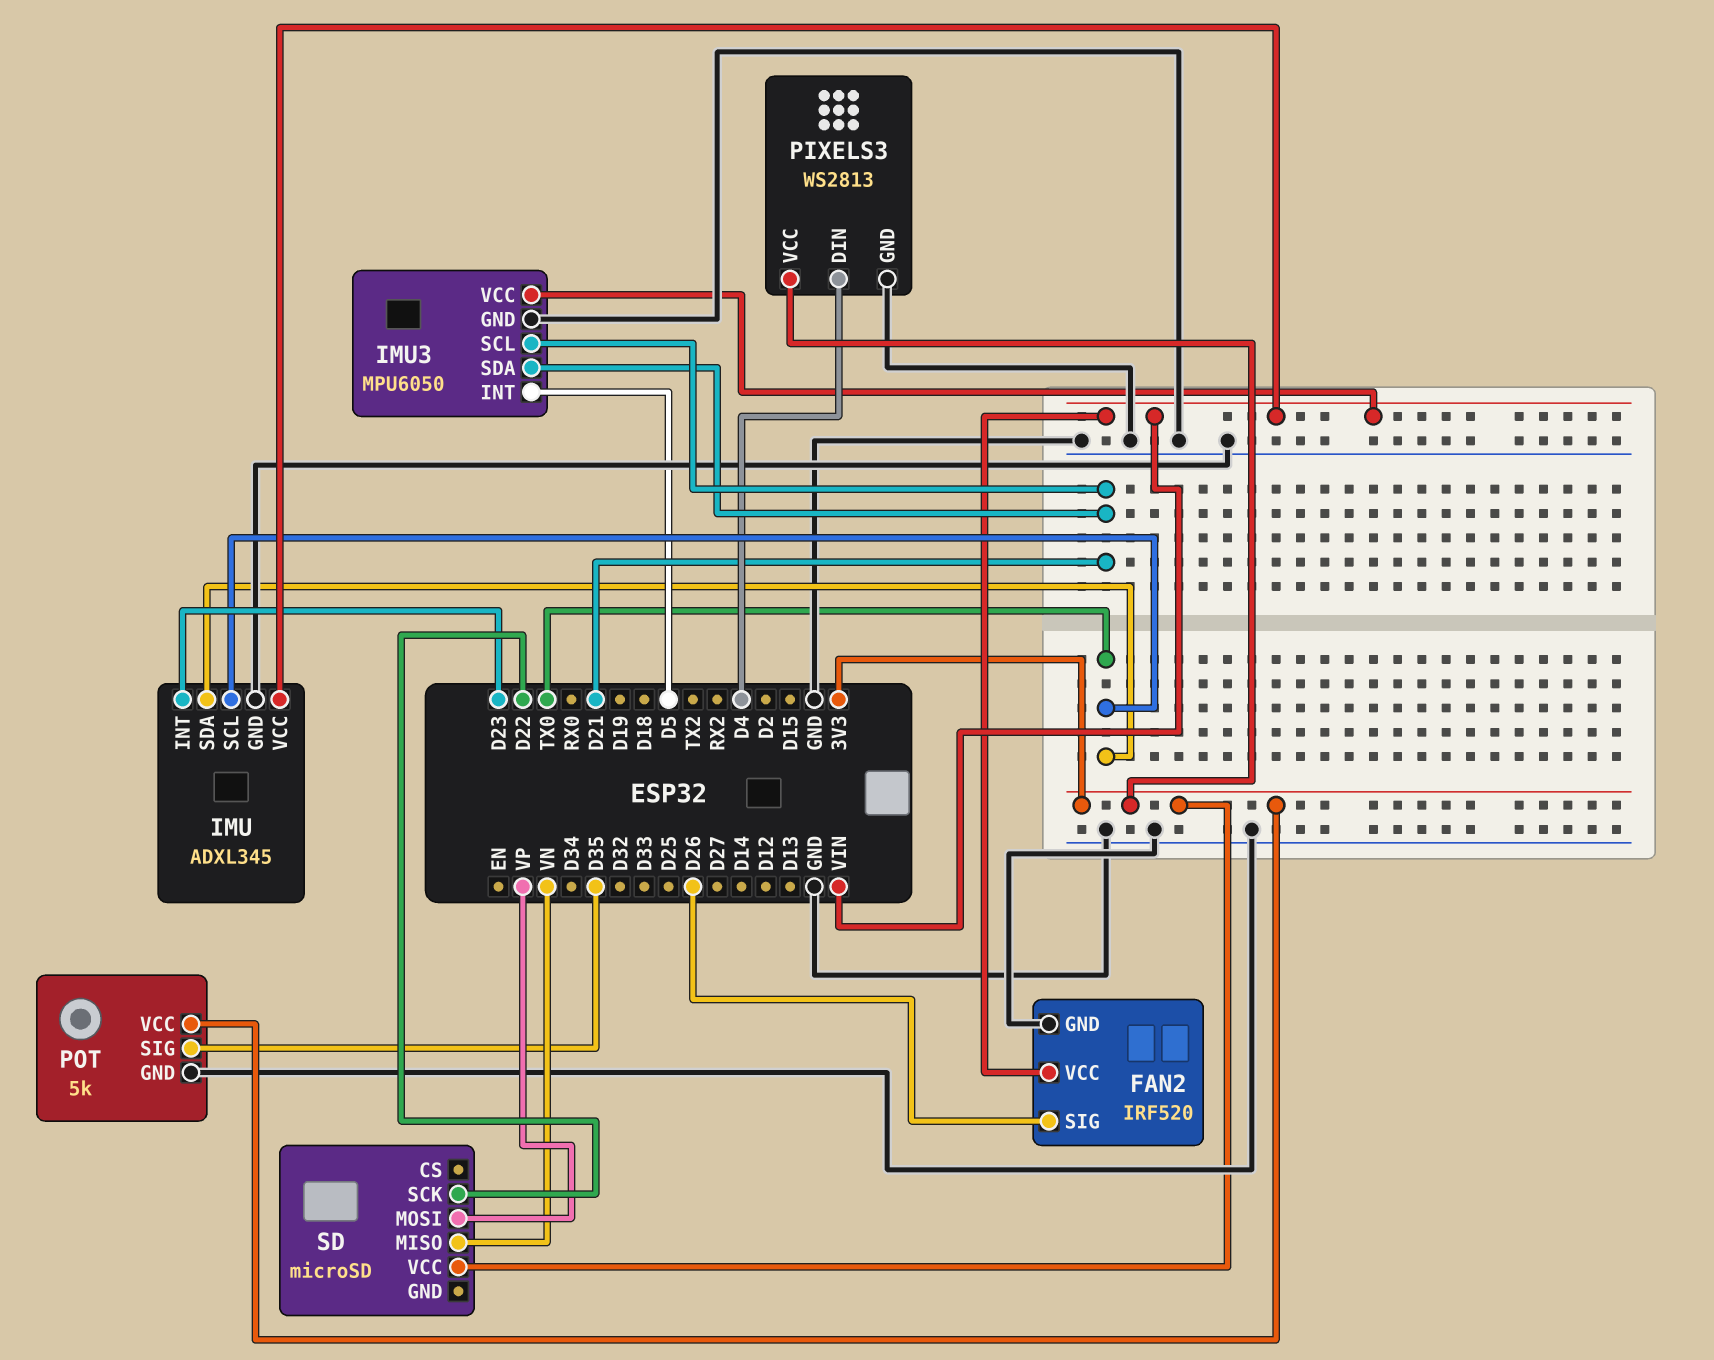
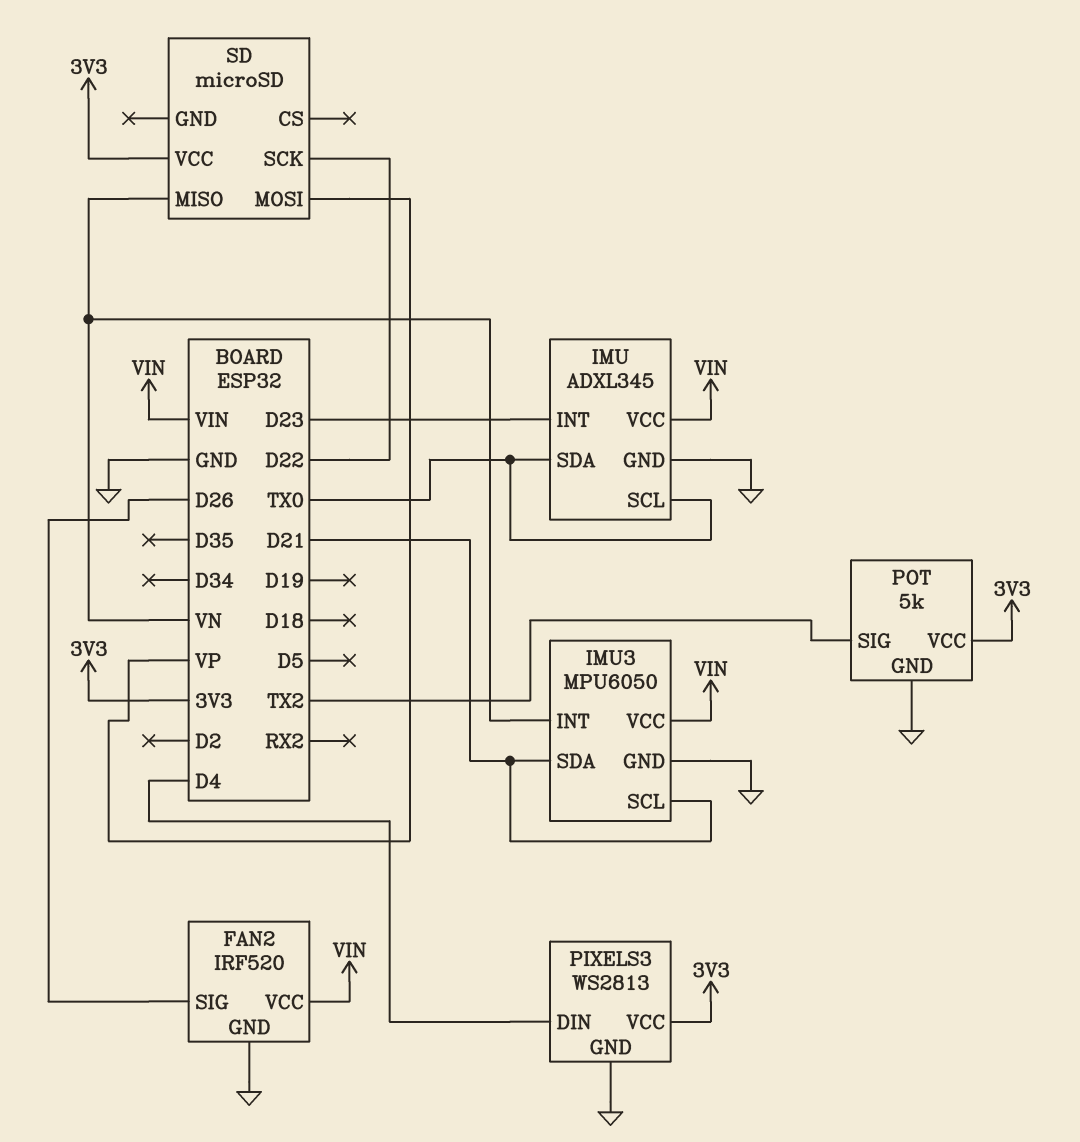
IMU3 pin INT: D5 -> VN
POT pin SIG: D35 -> TX2

